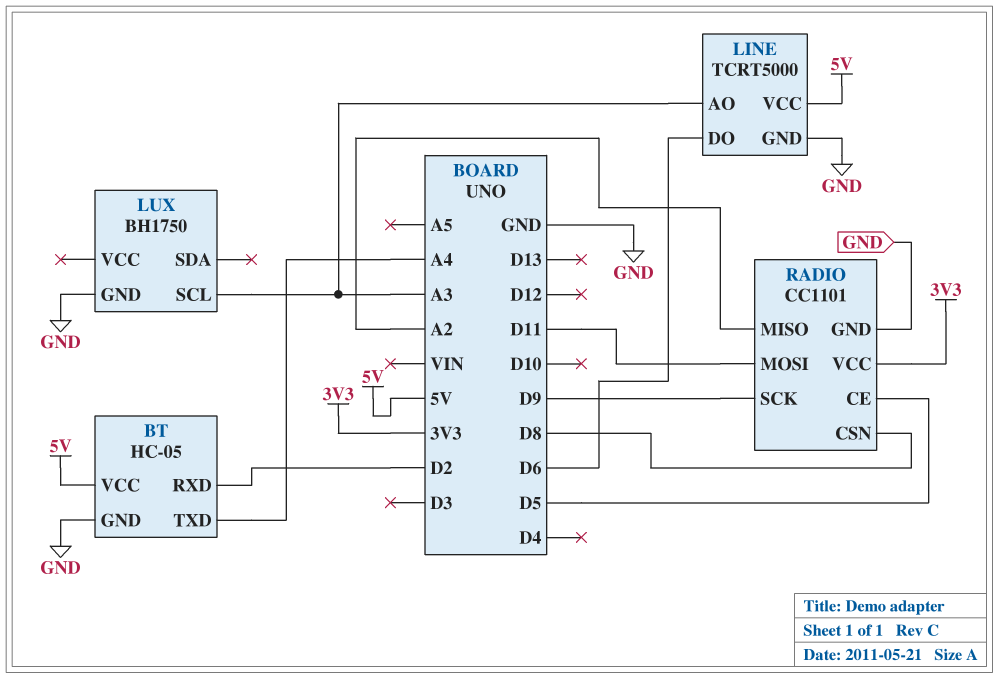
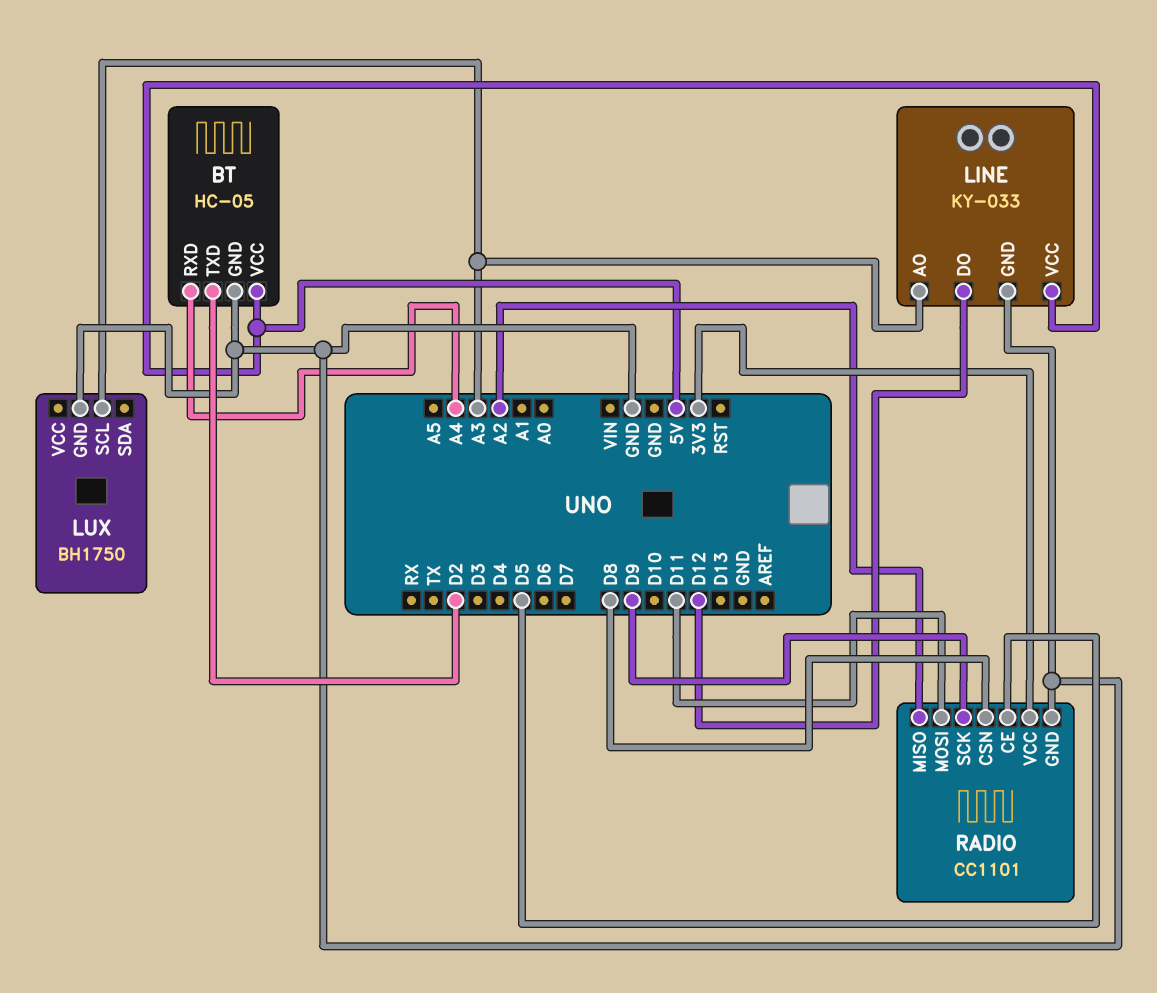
BT pin RXD: D2 -> A4
BT pin TXD: A4 -> D2
LINE: TCRT5000 -> KY-033
LINE pin DO: D6 -> D12

